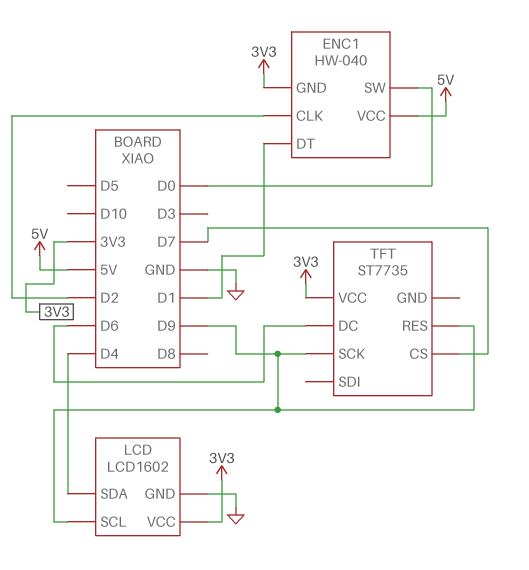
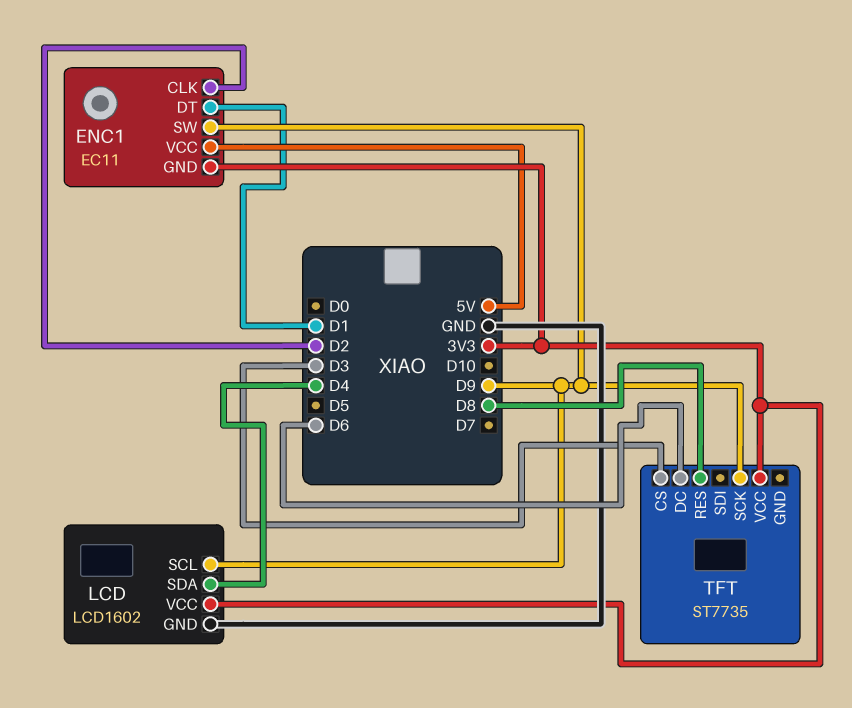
ENC1: HW-040 -> EC11
ENC1 pin SW: D0 -> D9
TFT pin CS: D7 -> D3
TFT pin RES: D9 -> D8

